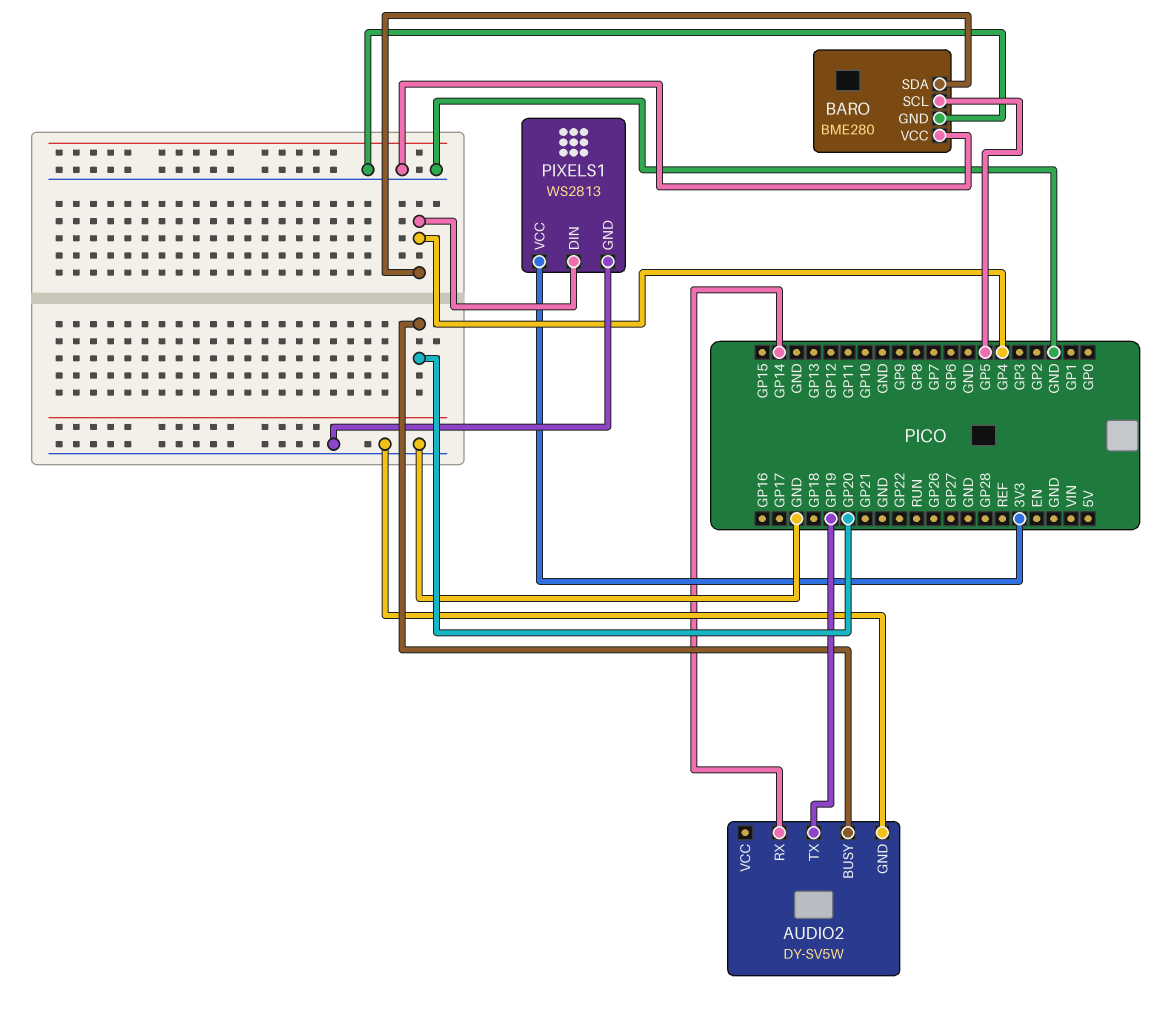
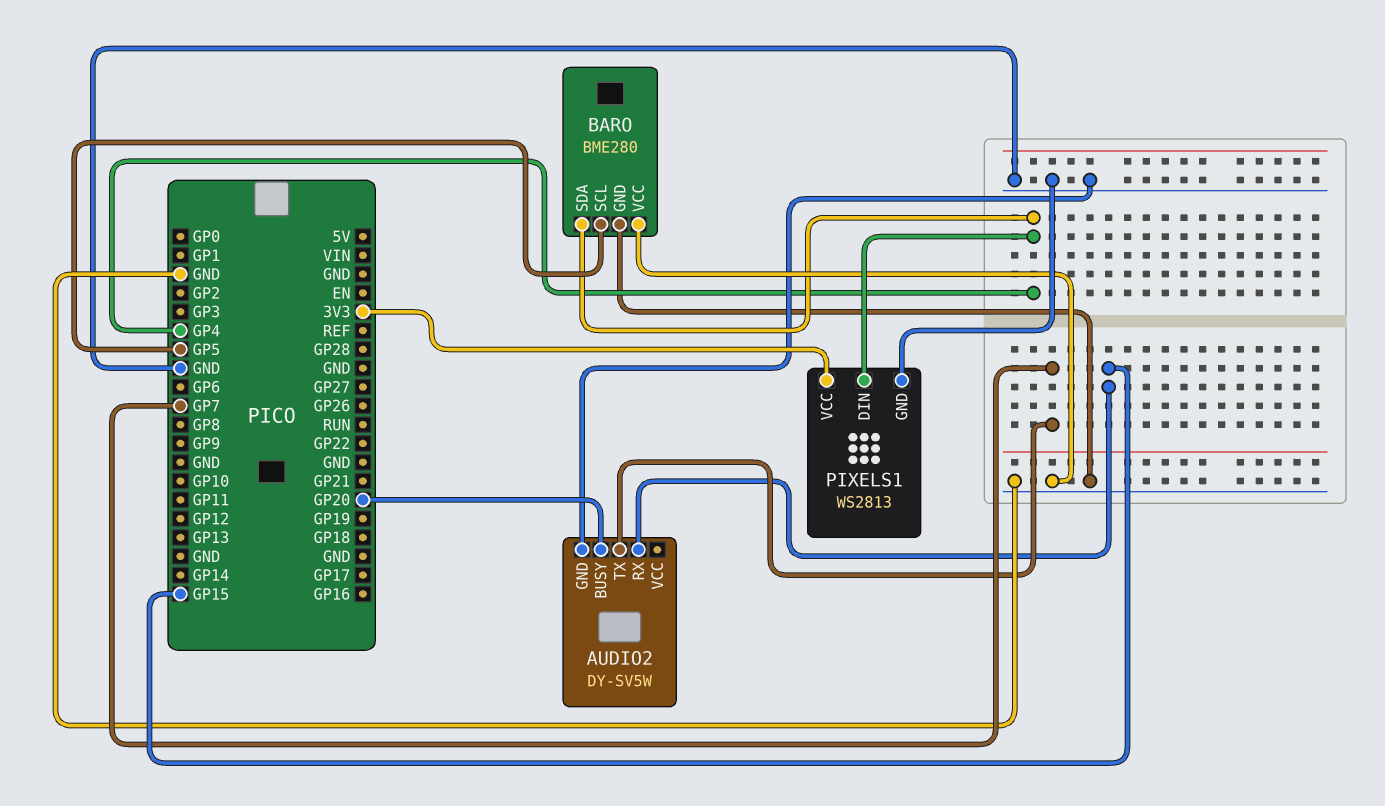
AUDIO2 pin RX: GP14 -> GP15
AUDIO2 pin TX: GP19 -> GP7

